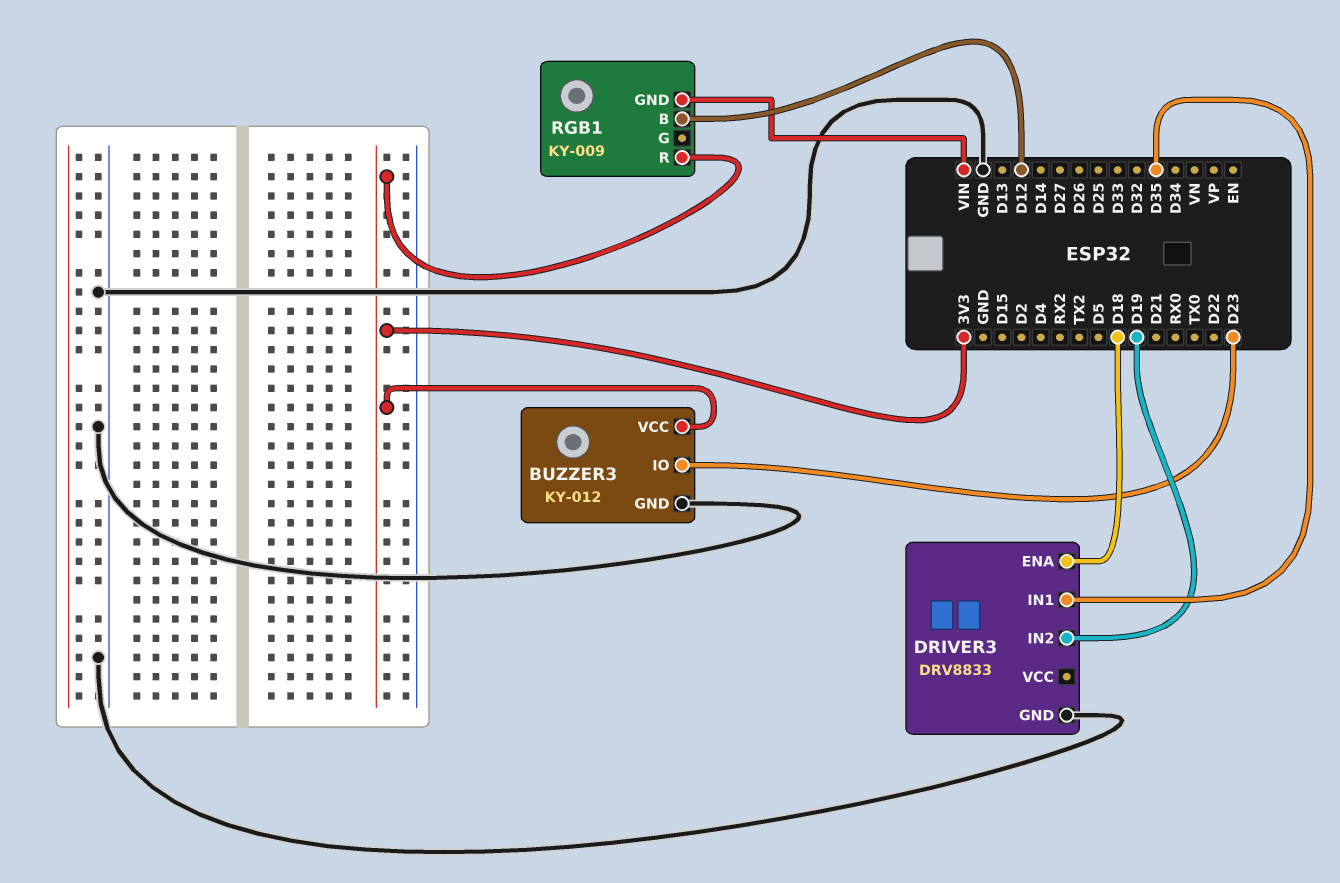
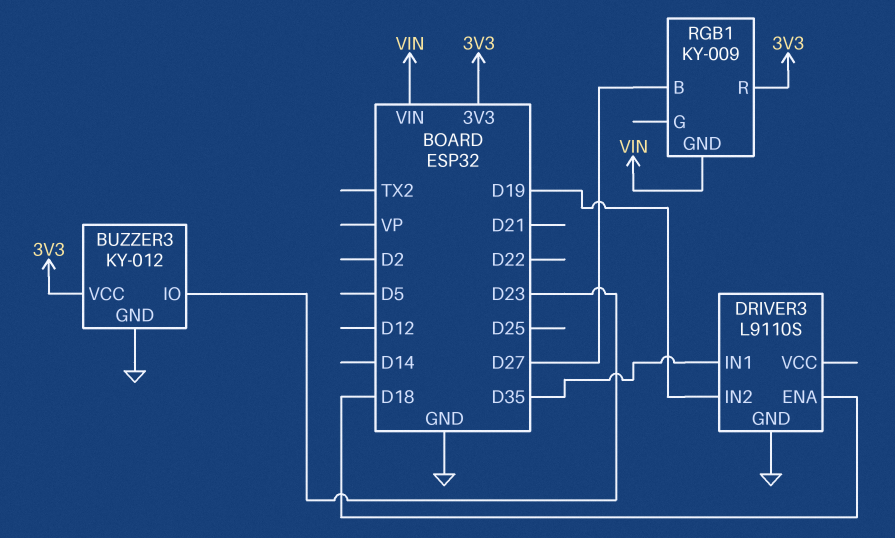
DRIVER3: DRV8833 -> L9110S
RGB1 pin B: D12 -> D27

